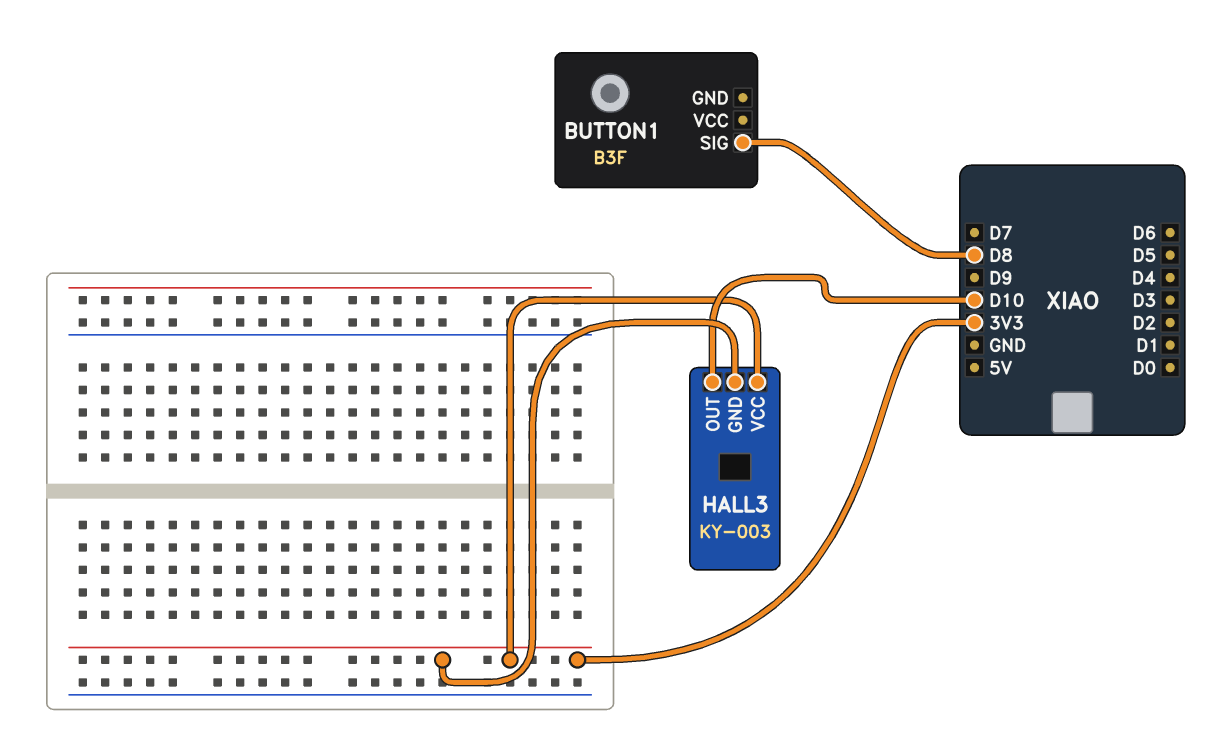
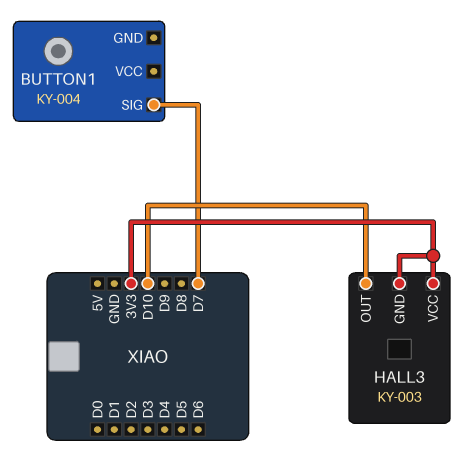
BUTTON1: B3F -> KY-004
BUTTON1 pin SIG: D8 -> D7

